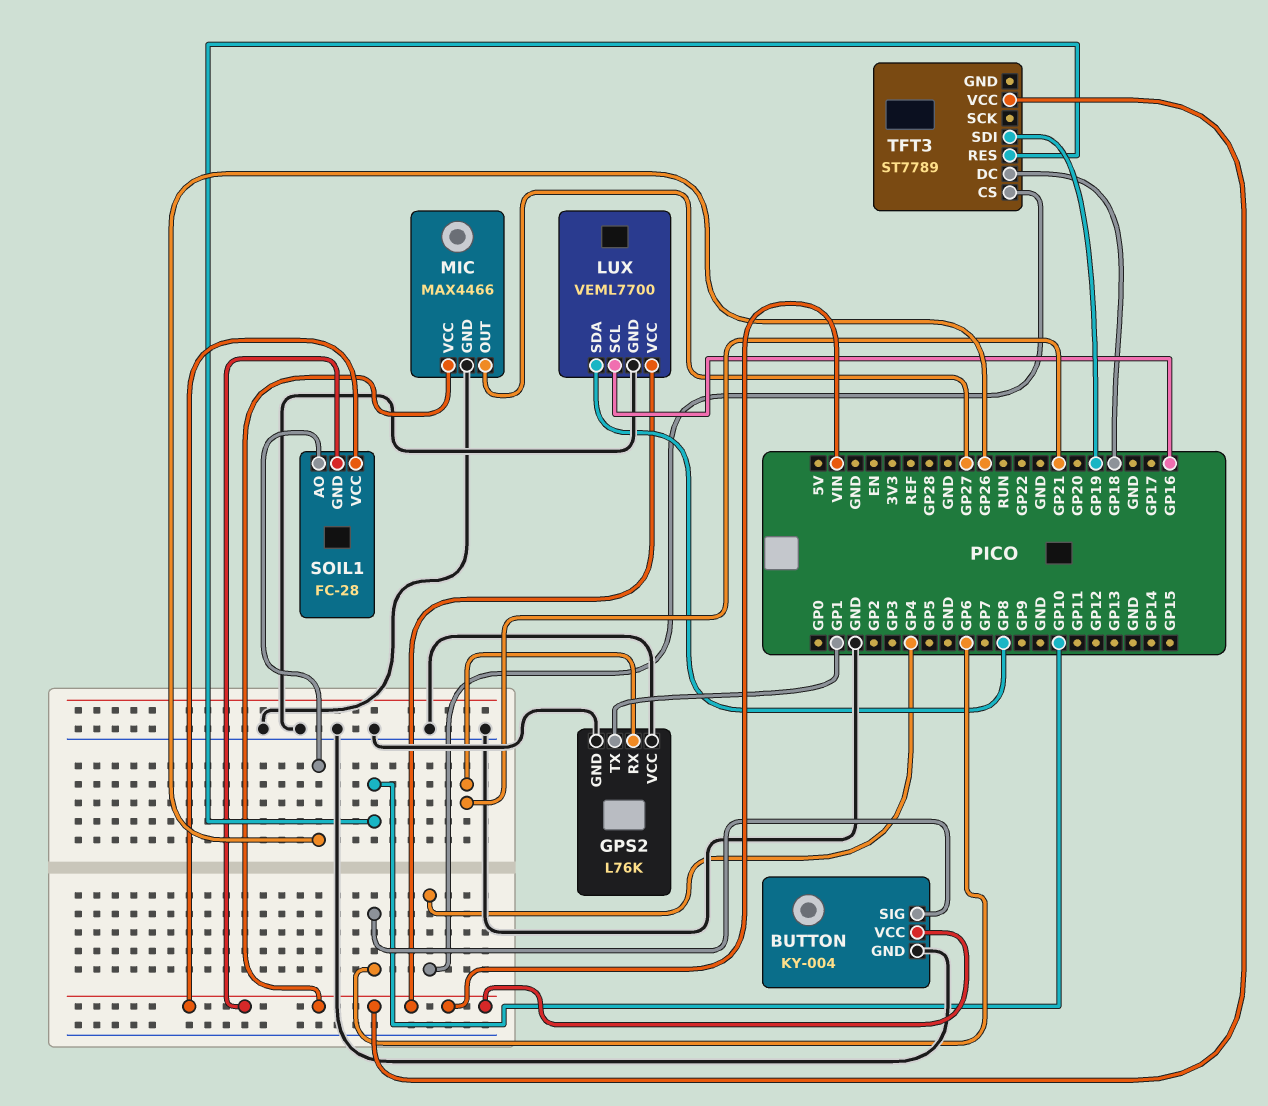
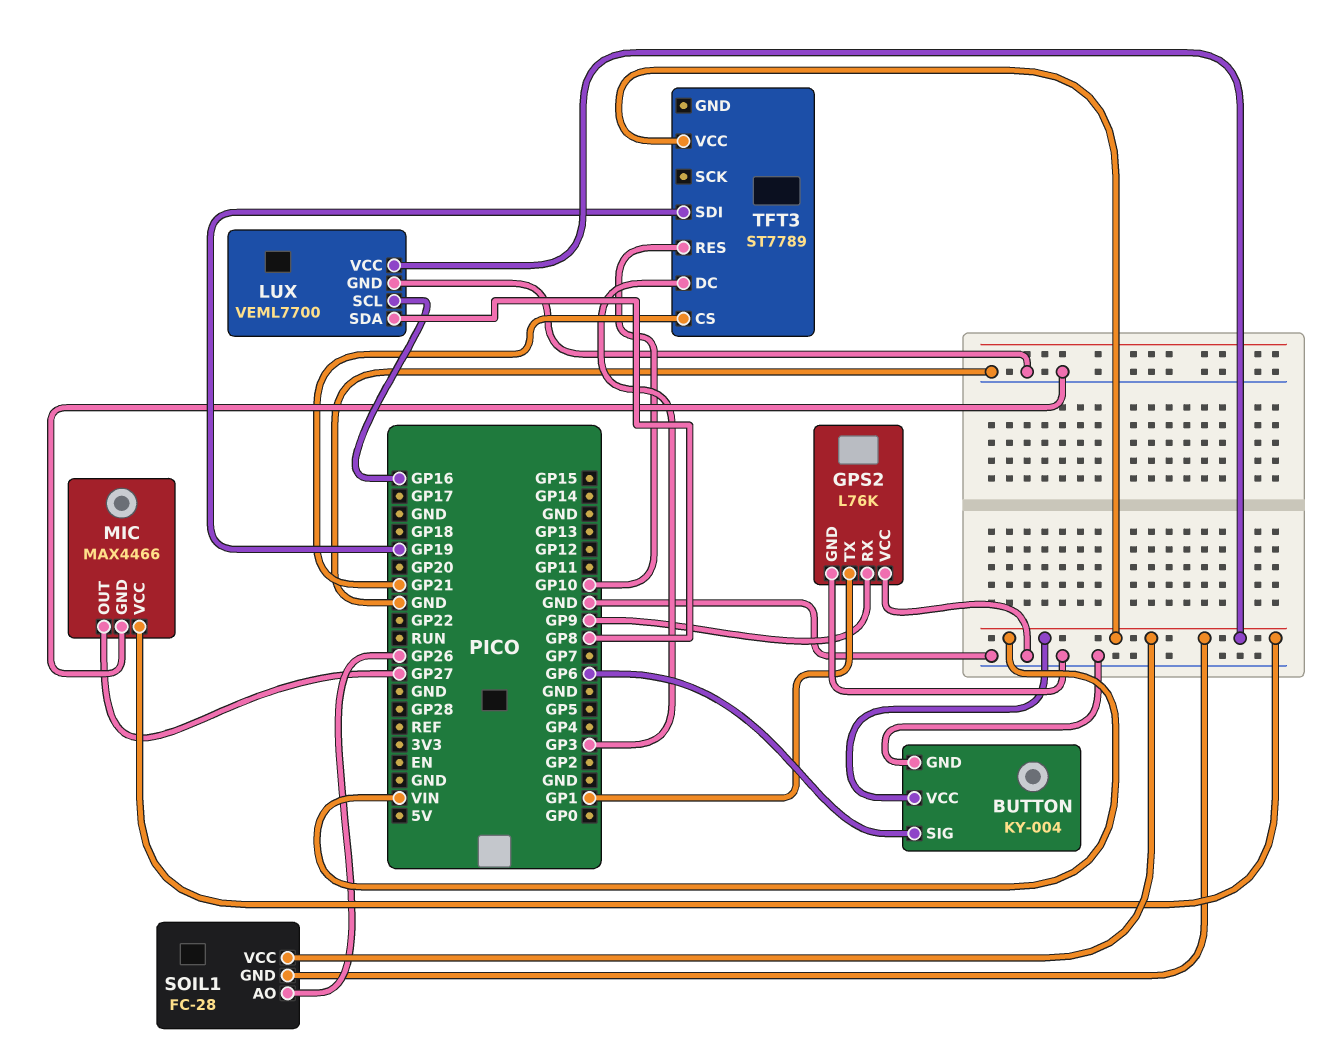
GPS2 pin RX: GP21 -> GP9
TFT3 pin CS: GP4 -> GP21
TFT3 pin DC: GP18 -> GP3

